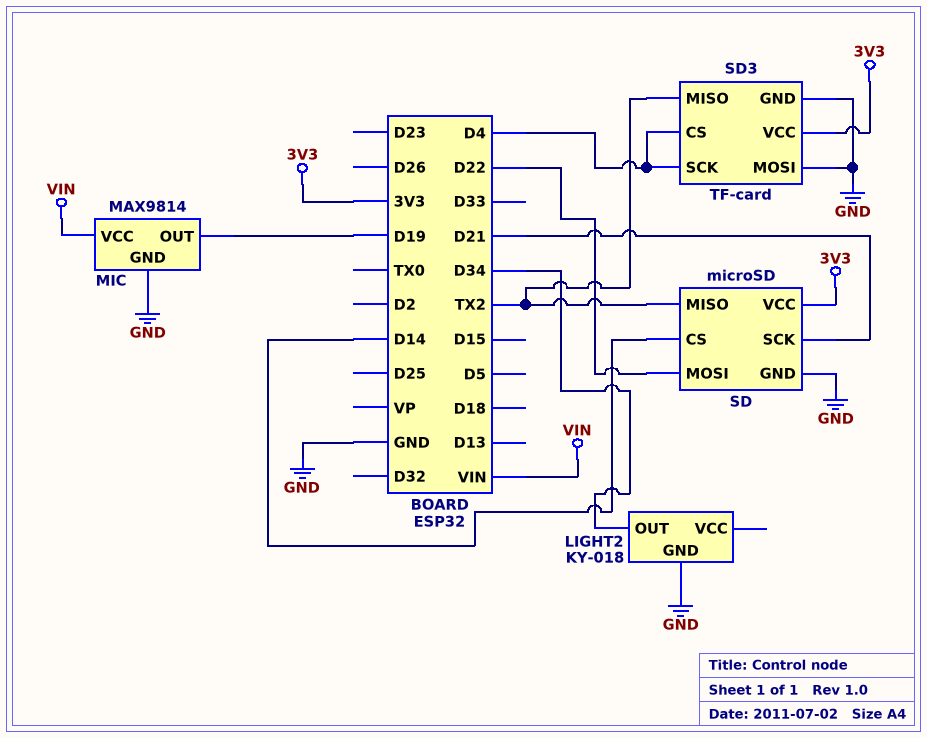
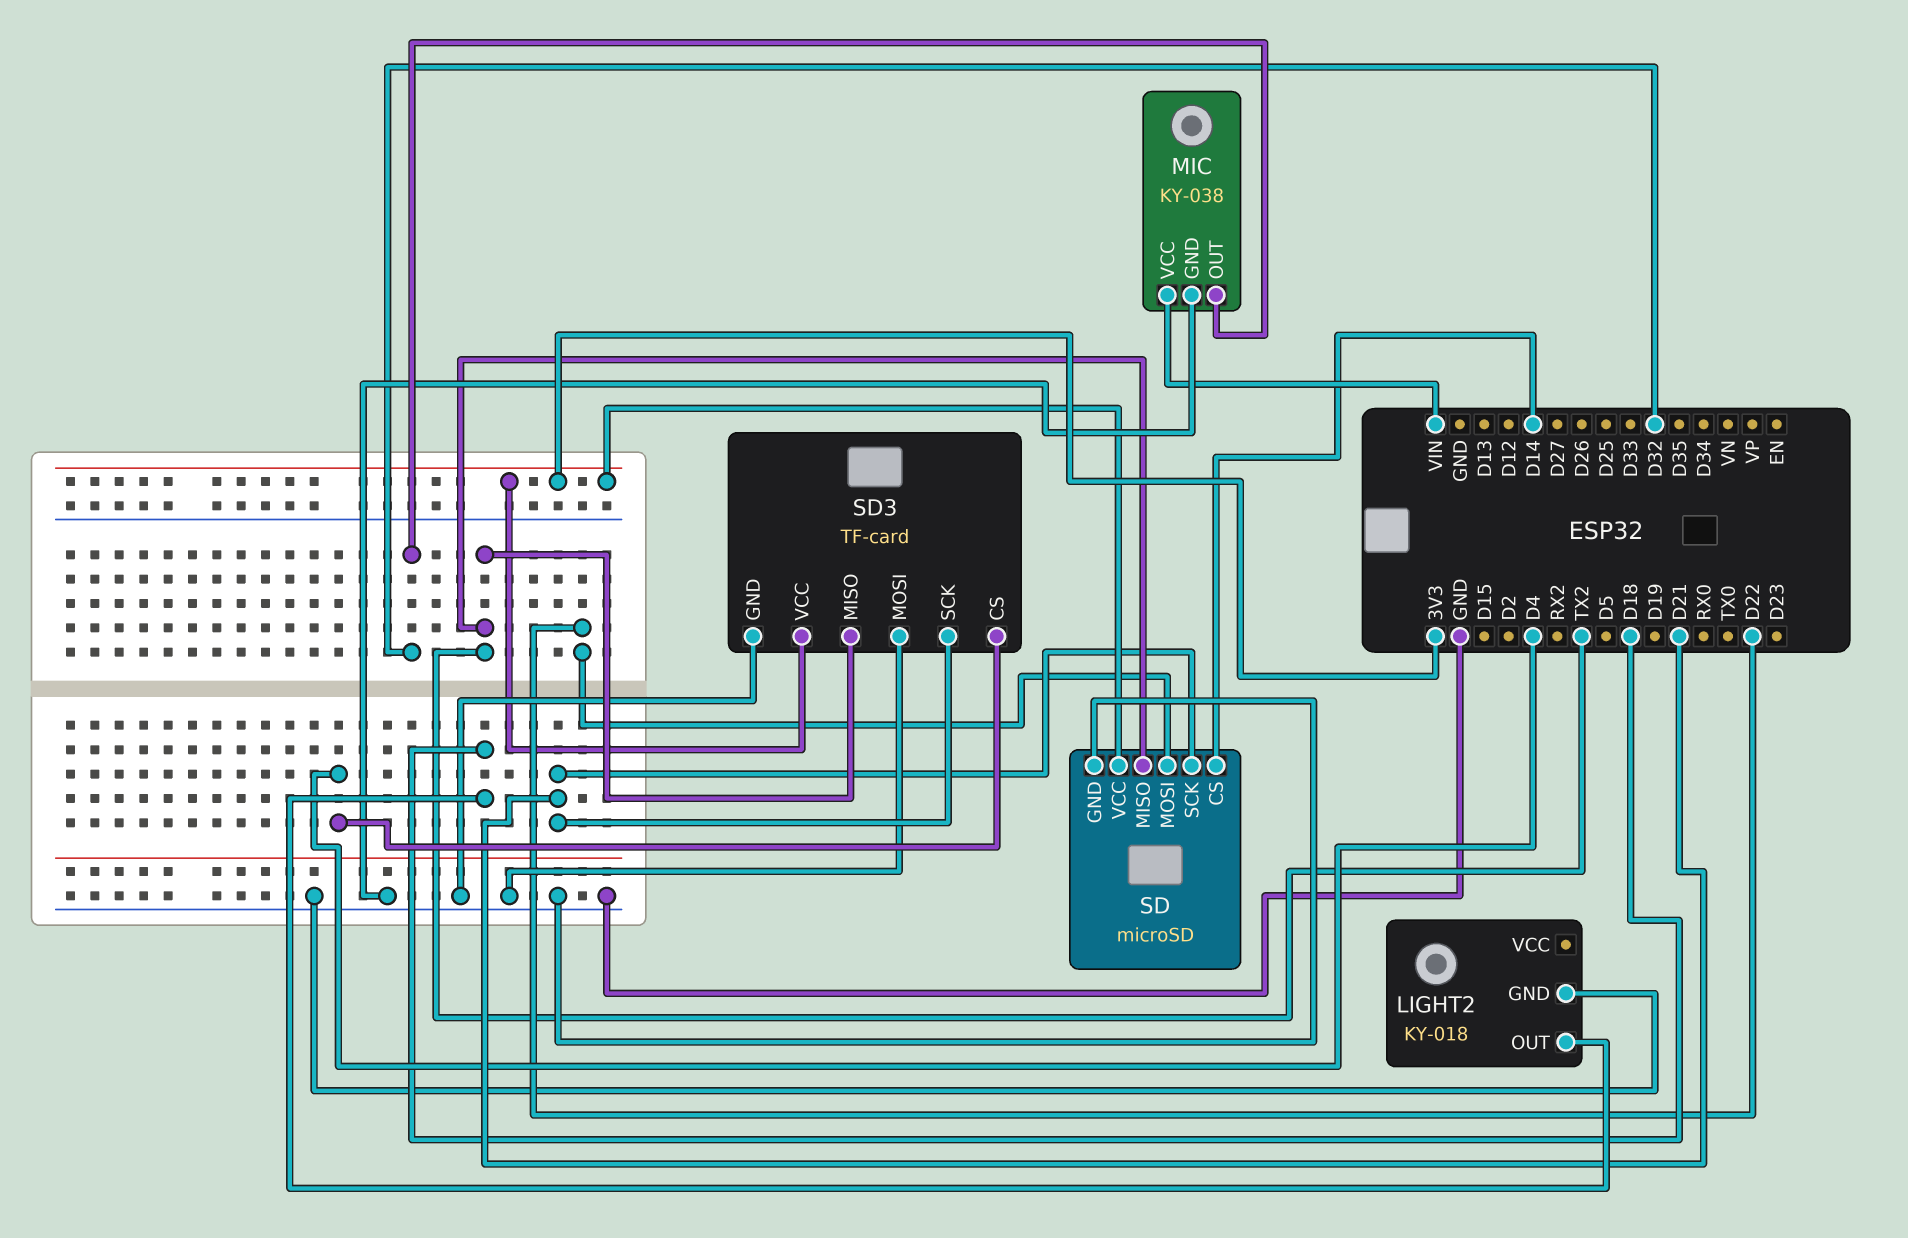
LIGHT2 pin OUT: D34 -> D18
MIC: MAX9814 -> KY-038
MIC pin OUT: D19 -> D32
SD3 pin SCK: D4 -> D21

